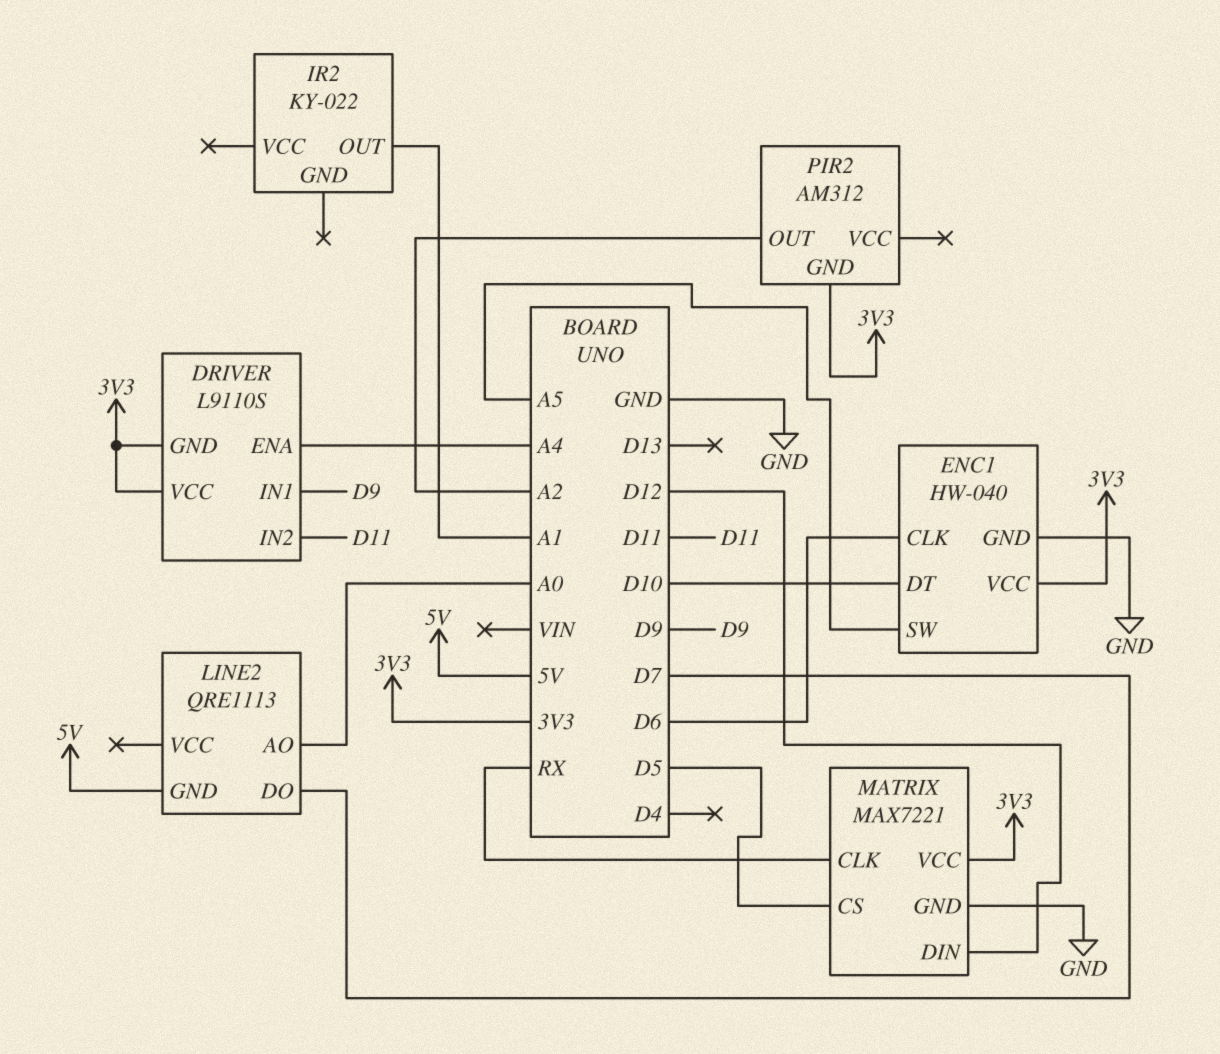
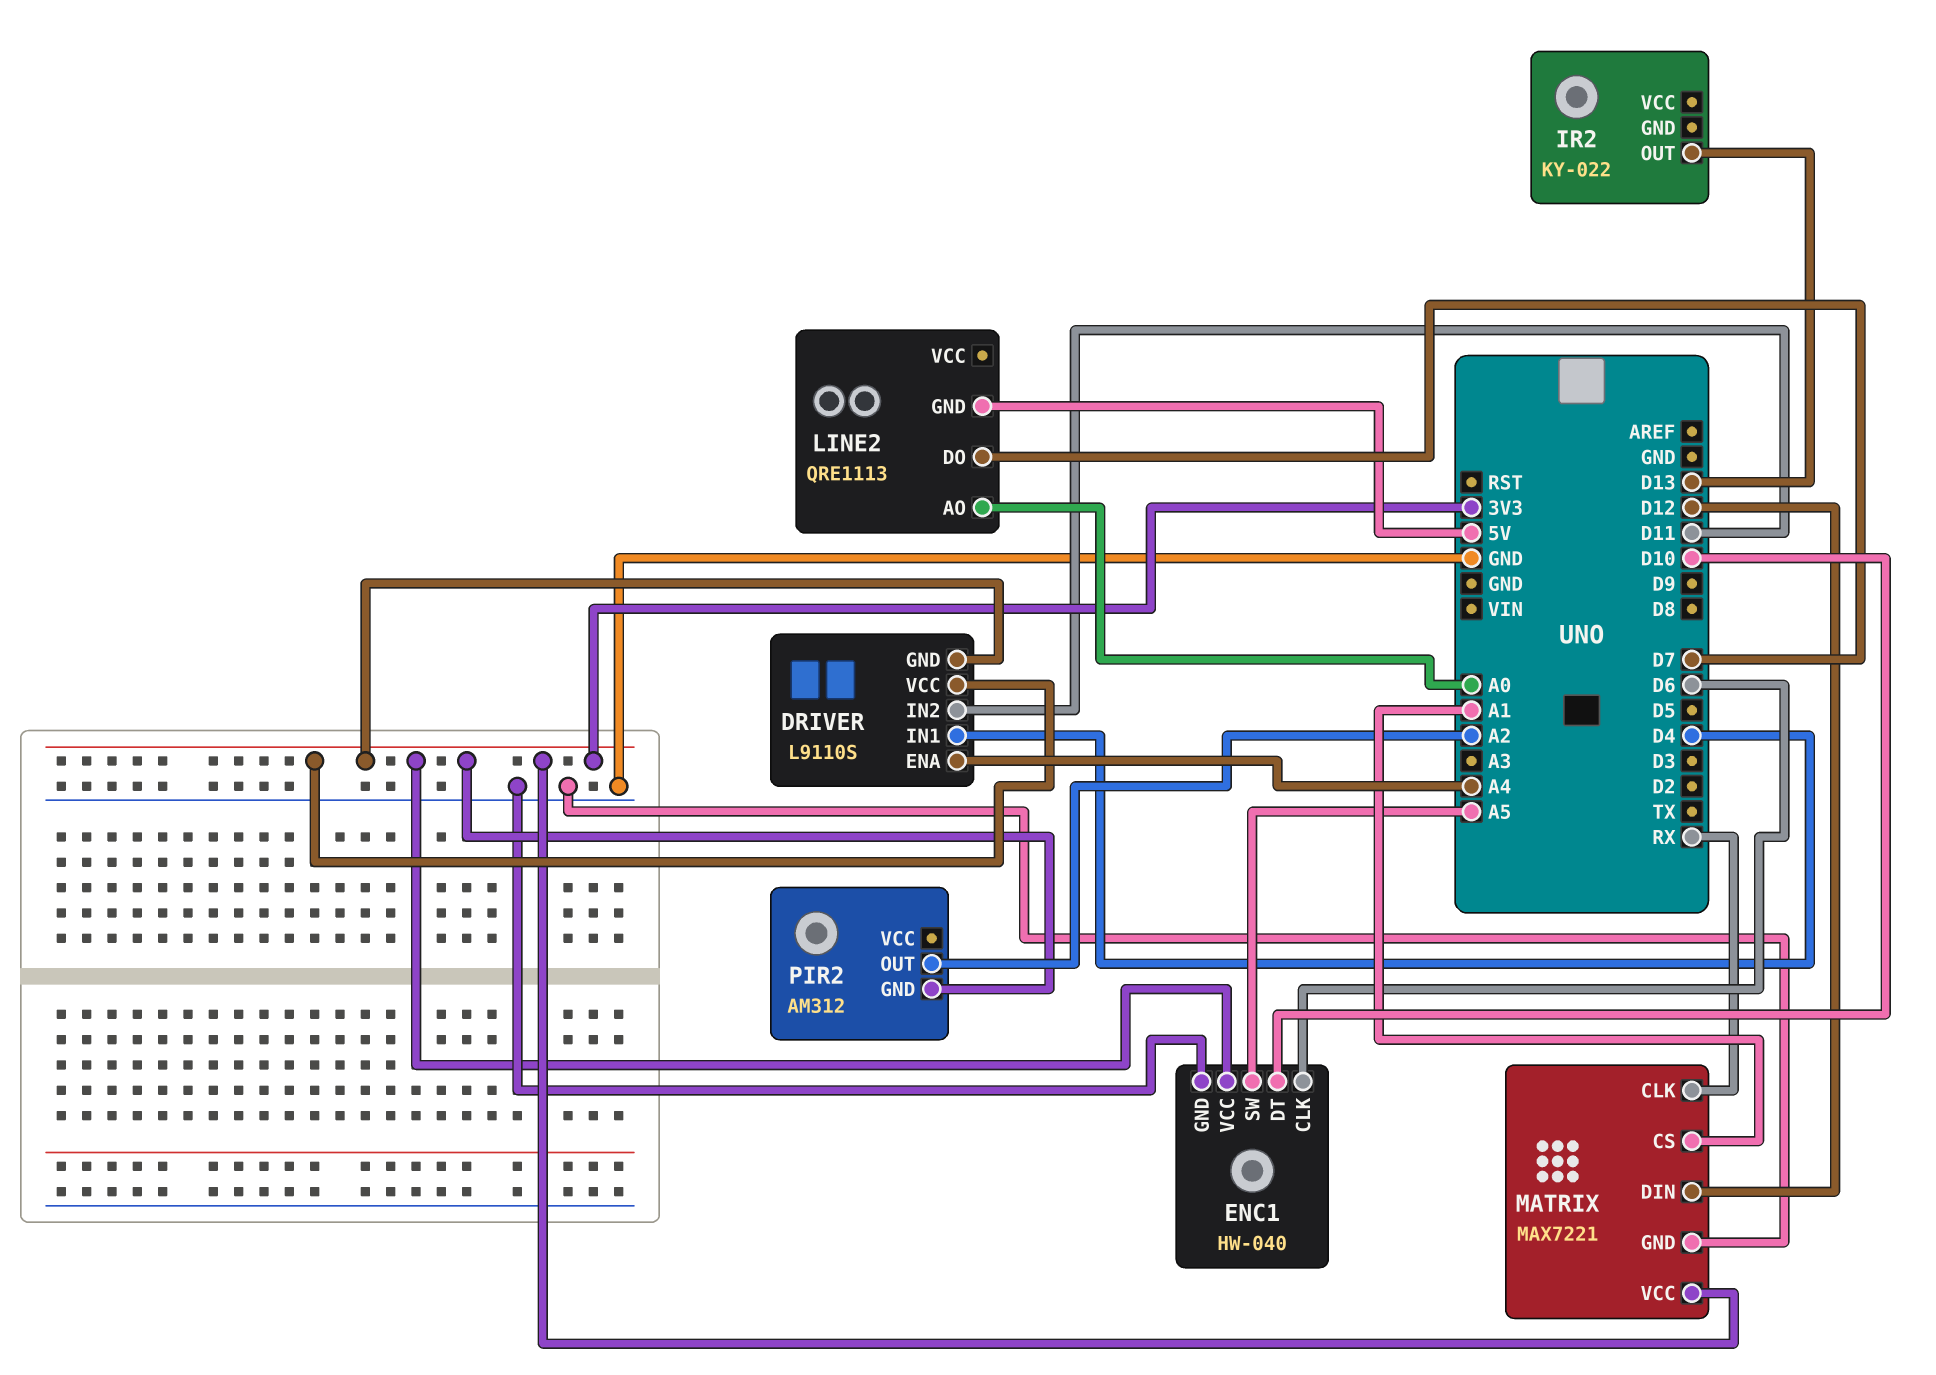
DRIVER pin IN1: D9 -> D4
IR2 pin OUT: A1 -> D13
MATRIX pin CS: D5 -> A1

